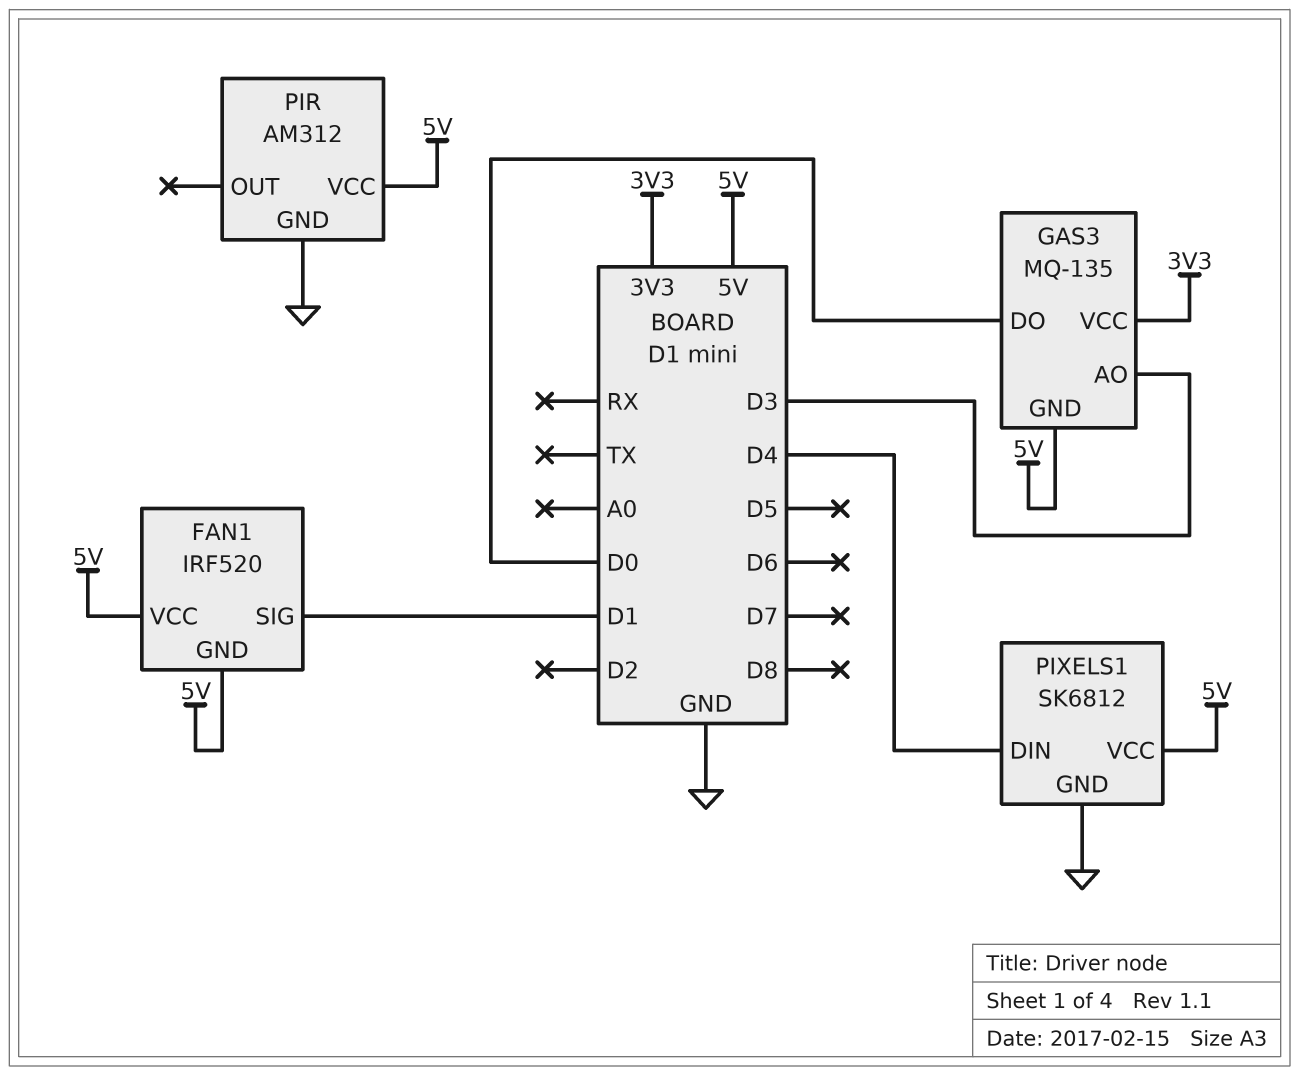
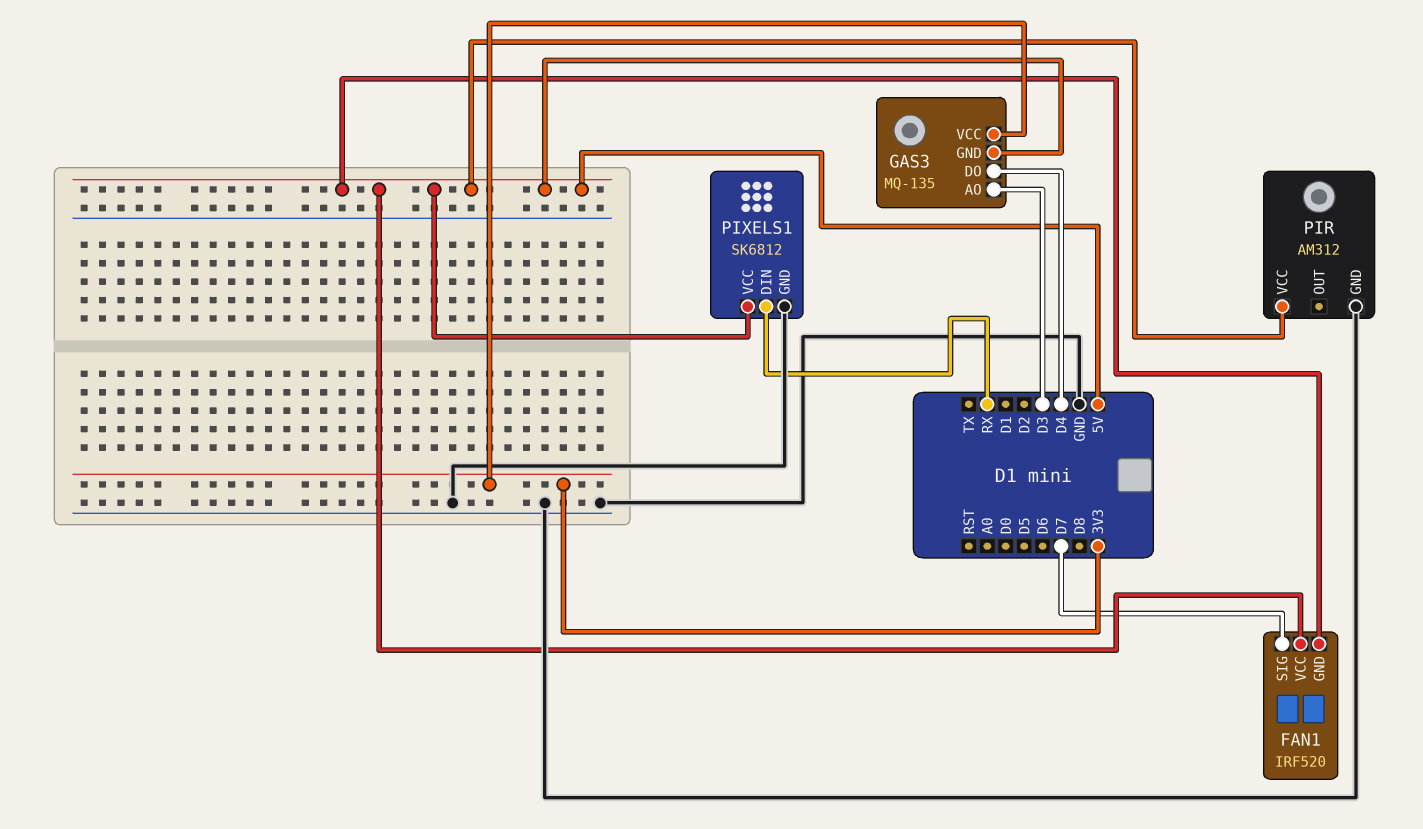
FAN1 pin SIG: D1 -> D7
GAS3 pin DO: D0 -> D4
PIXELS1 pin DIN: D4 -> RX

